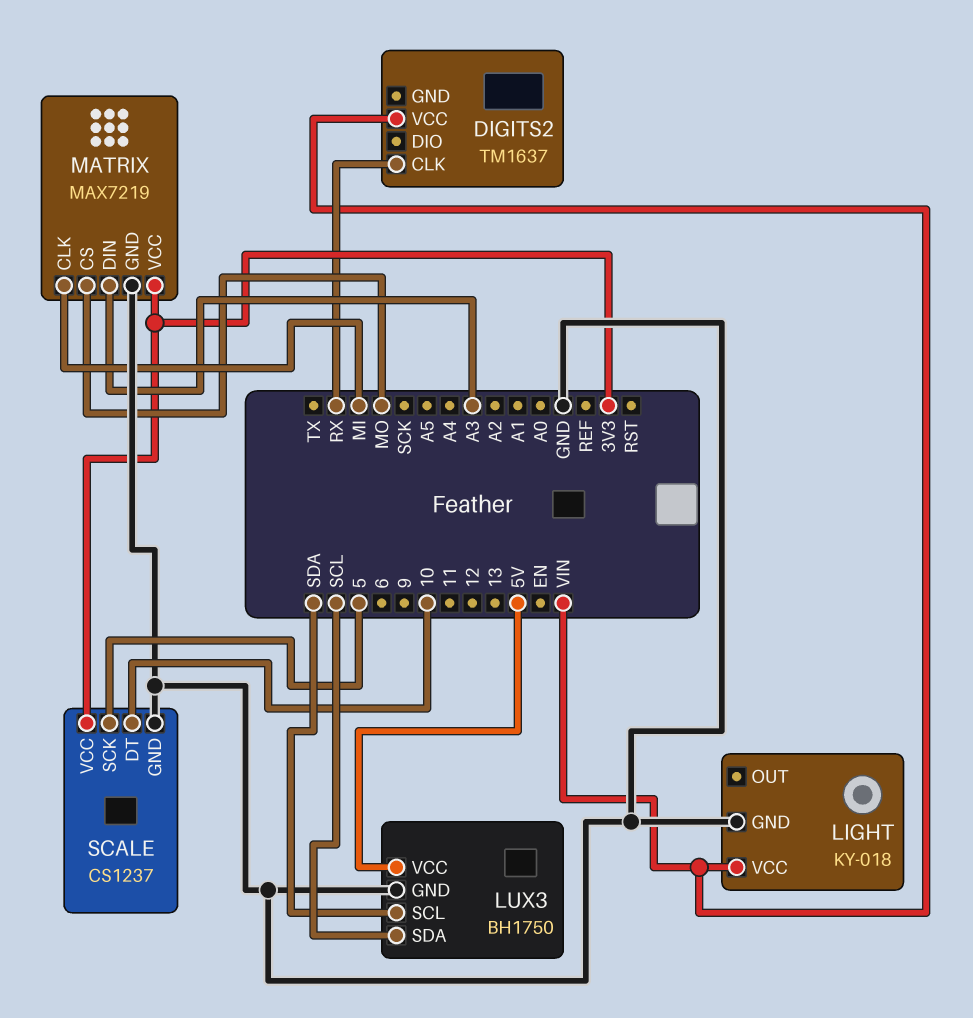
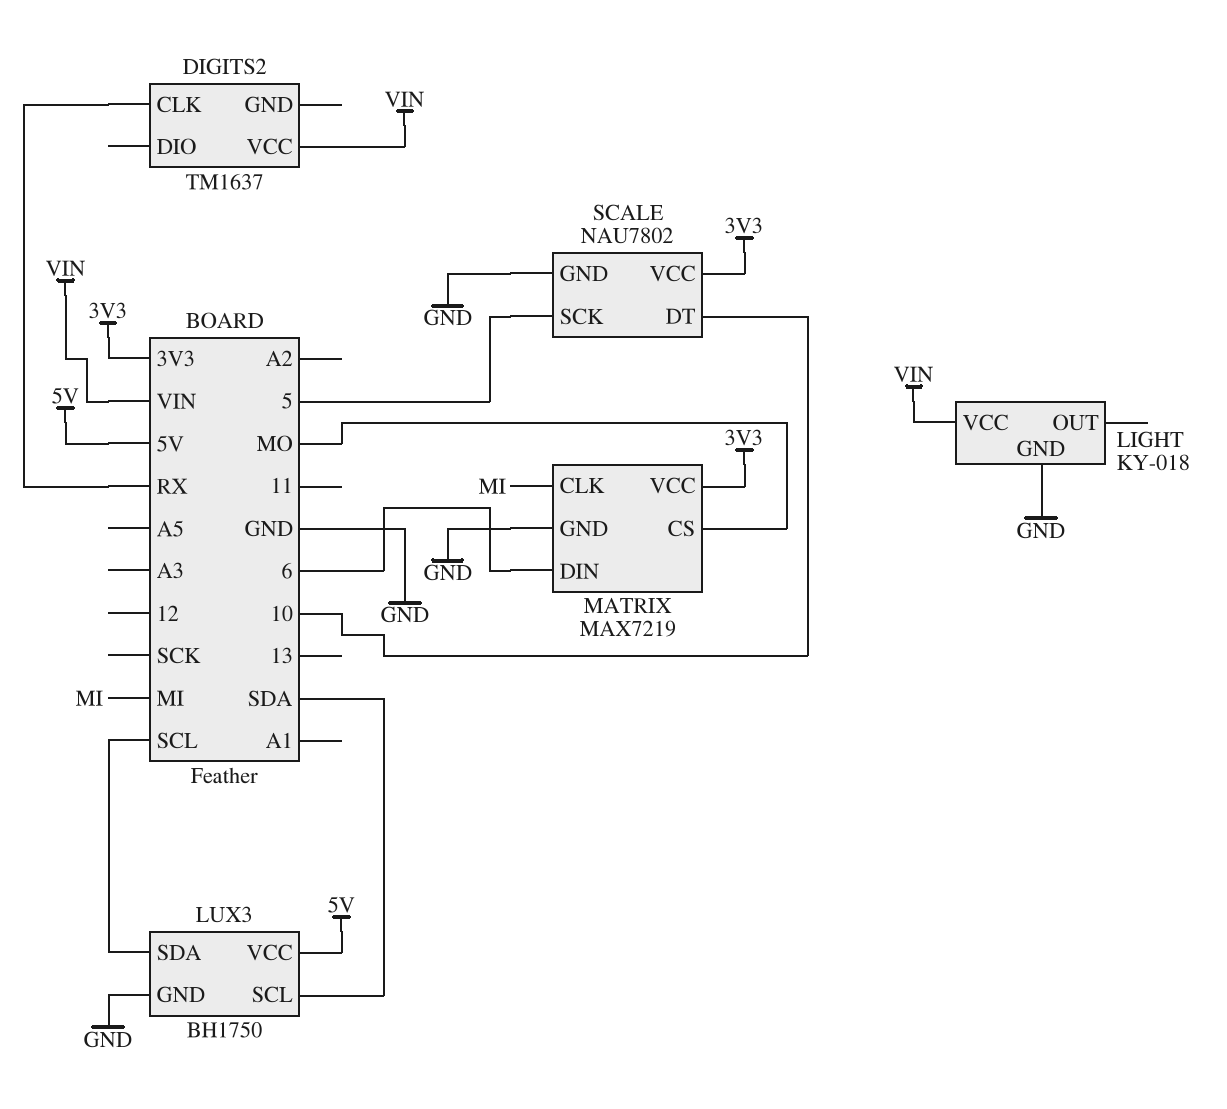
MATRIX pin DIN: A3 -> 6
SCALE: CS1237 -> NAU7802

